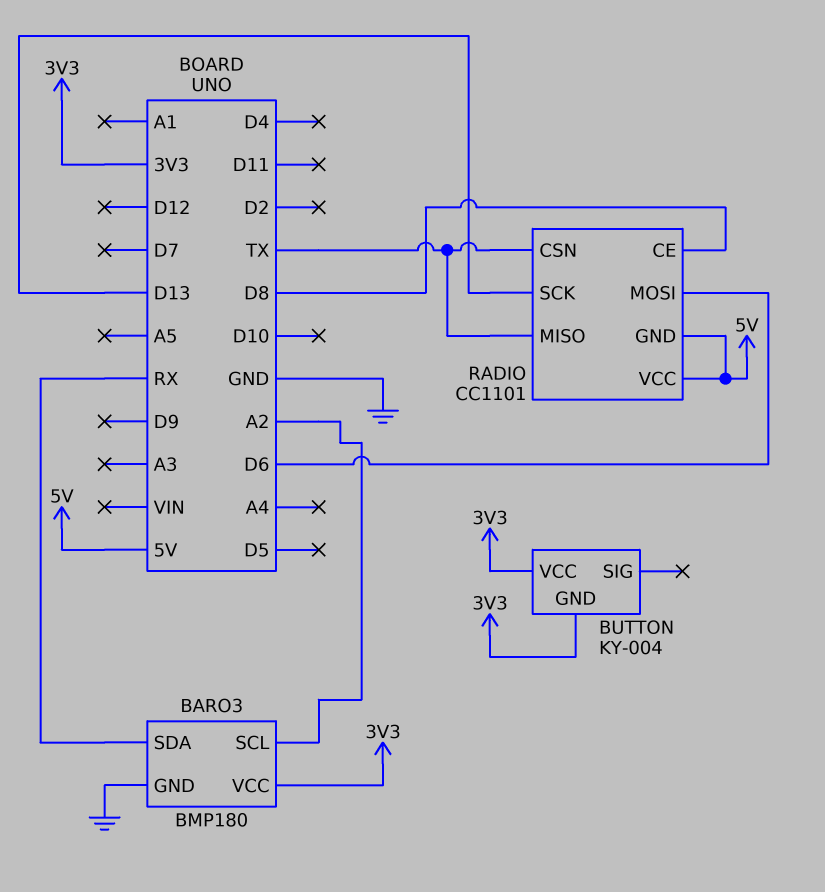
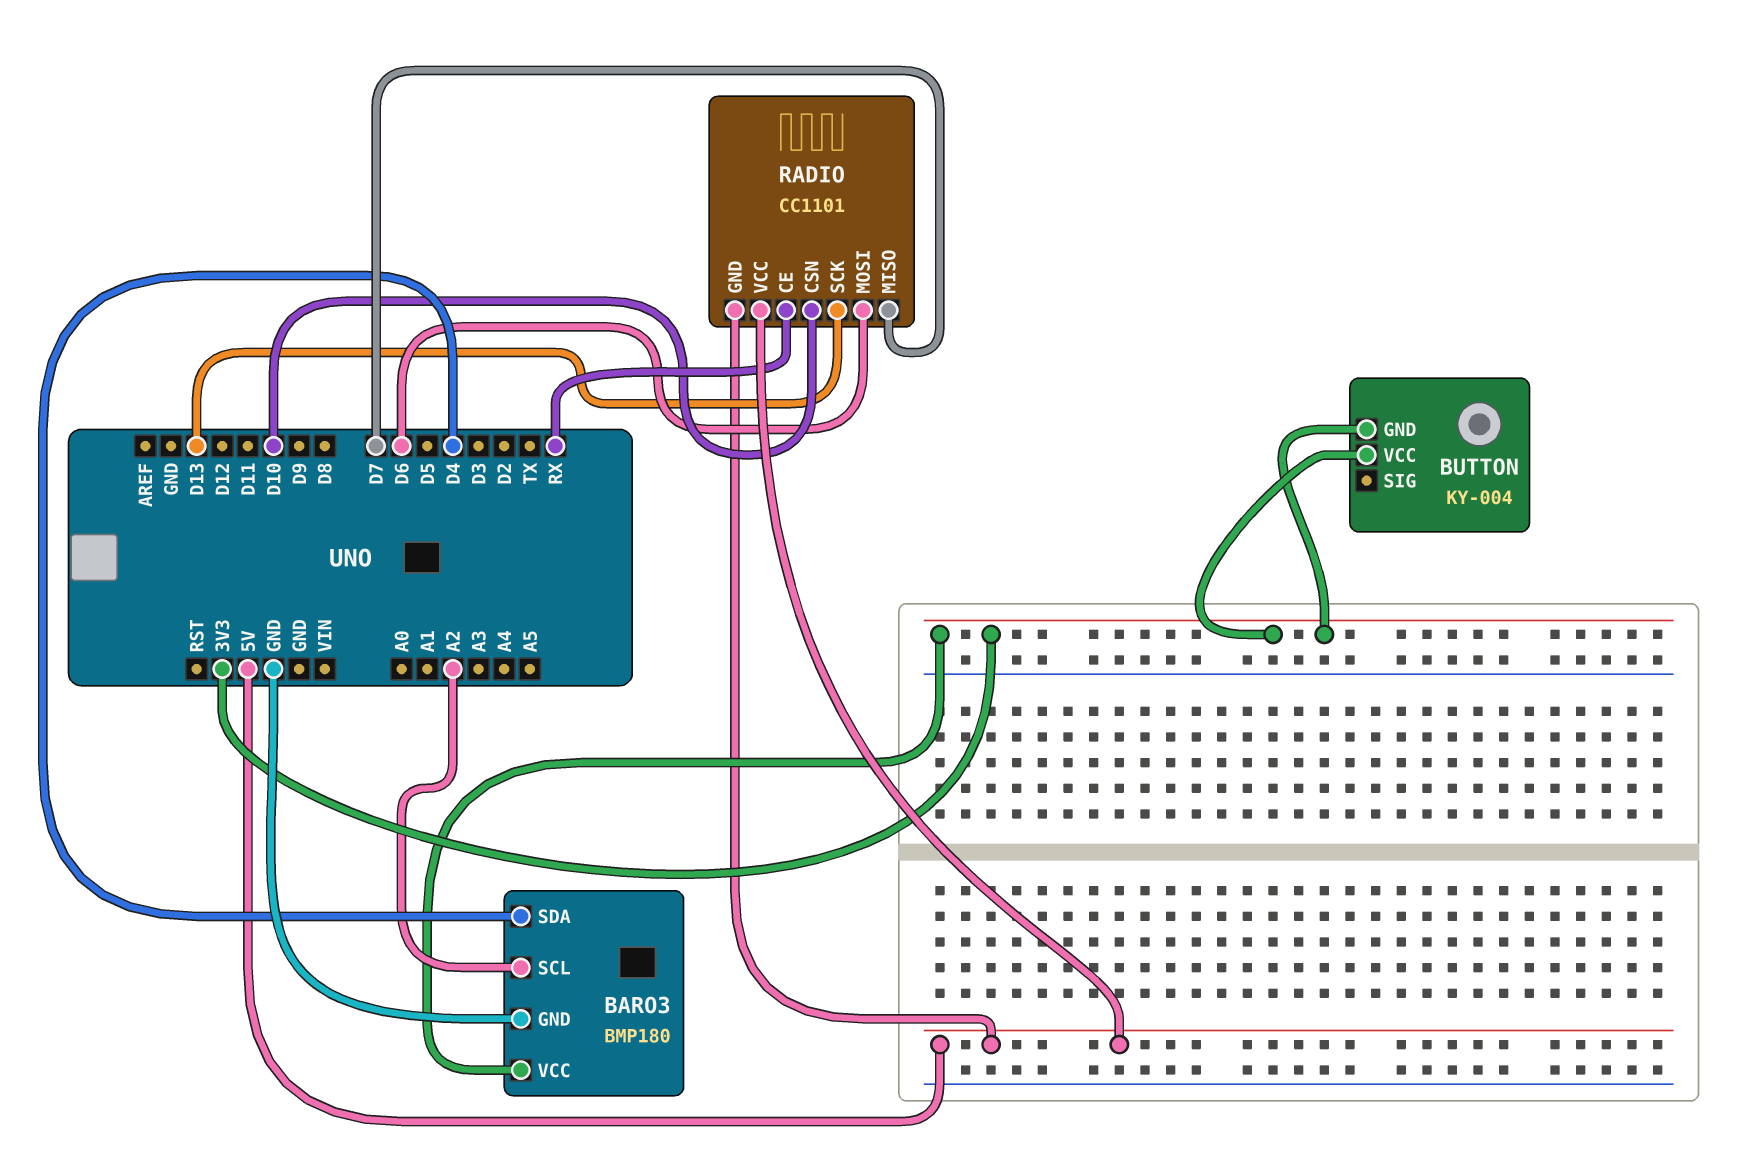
BARO3 pin SDA: RX -> D4
RADIO pin CE: D8 -> RX
RADIO pin CSN: TX -> D10
RADIO pin MISO: TX -> D7

